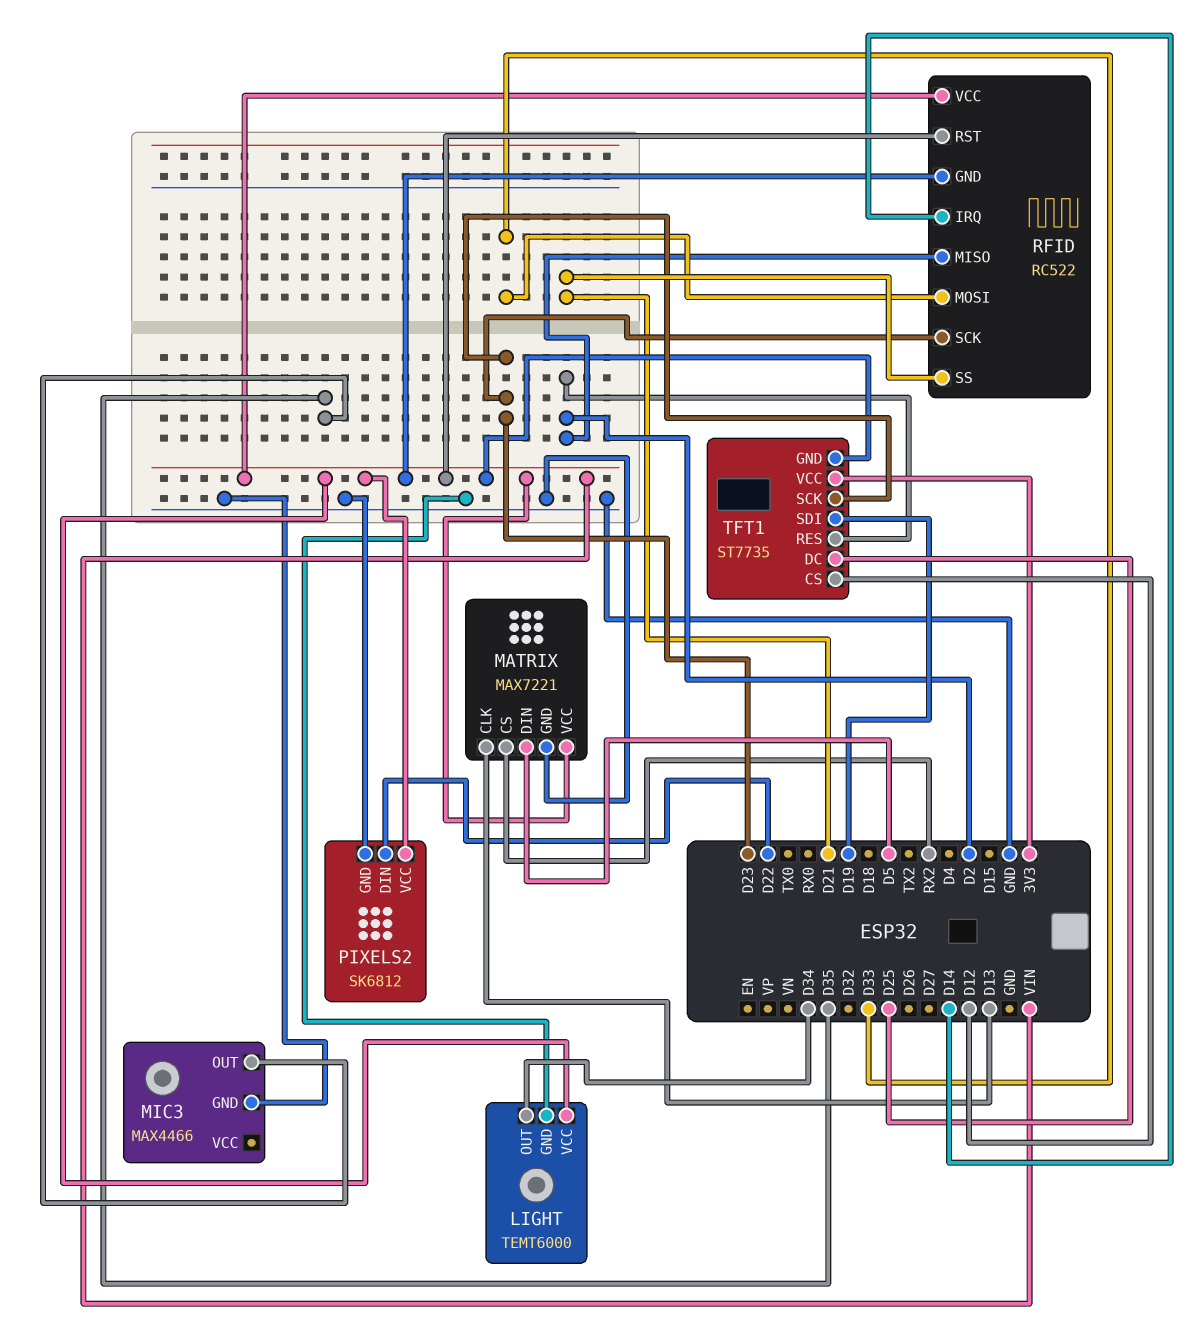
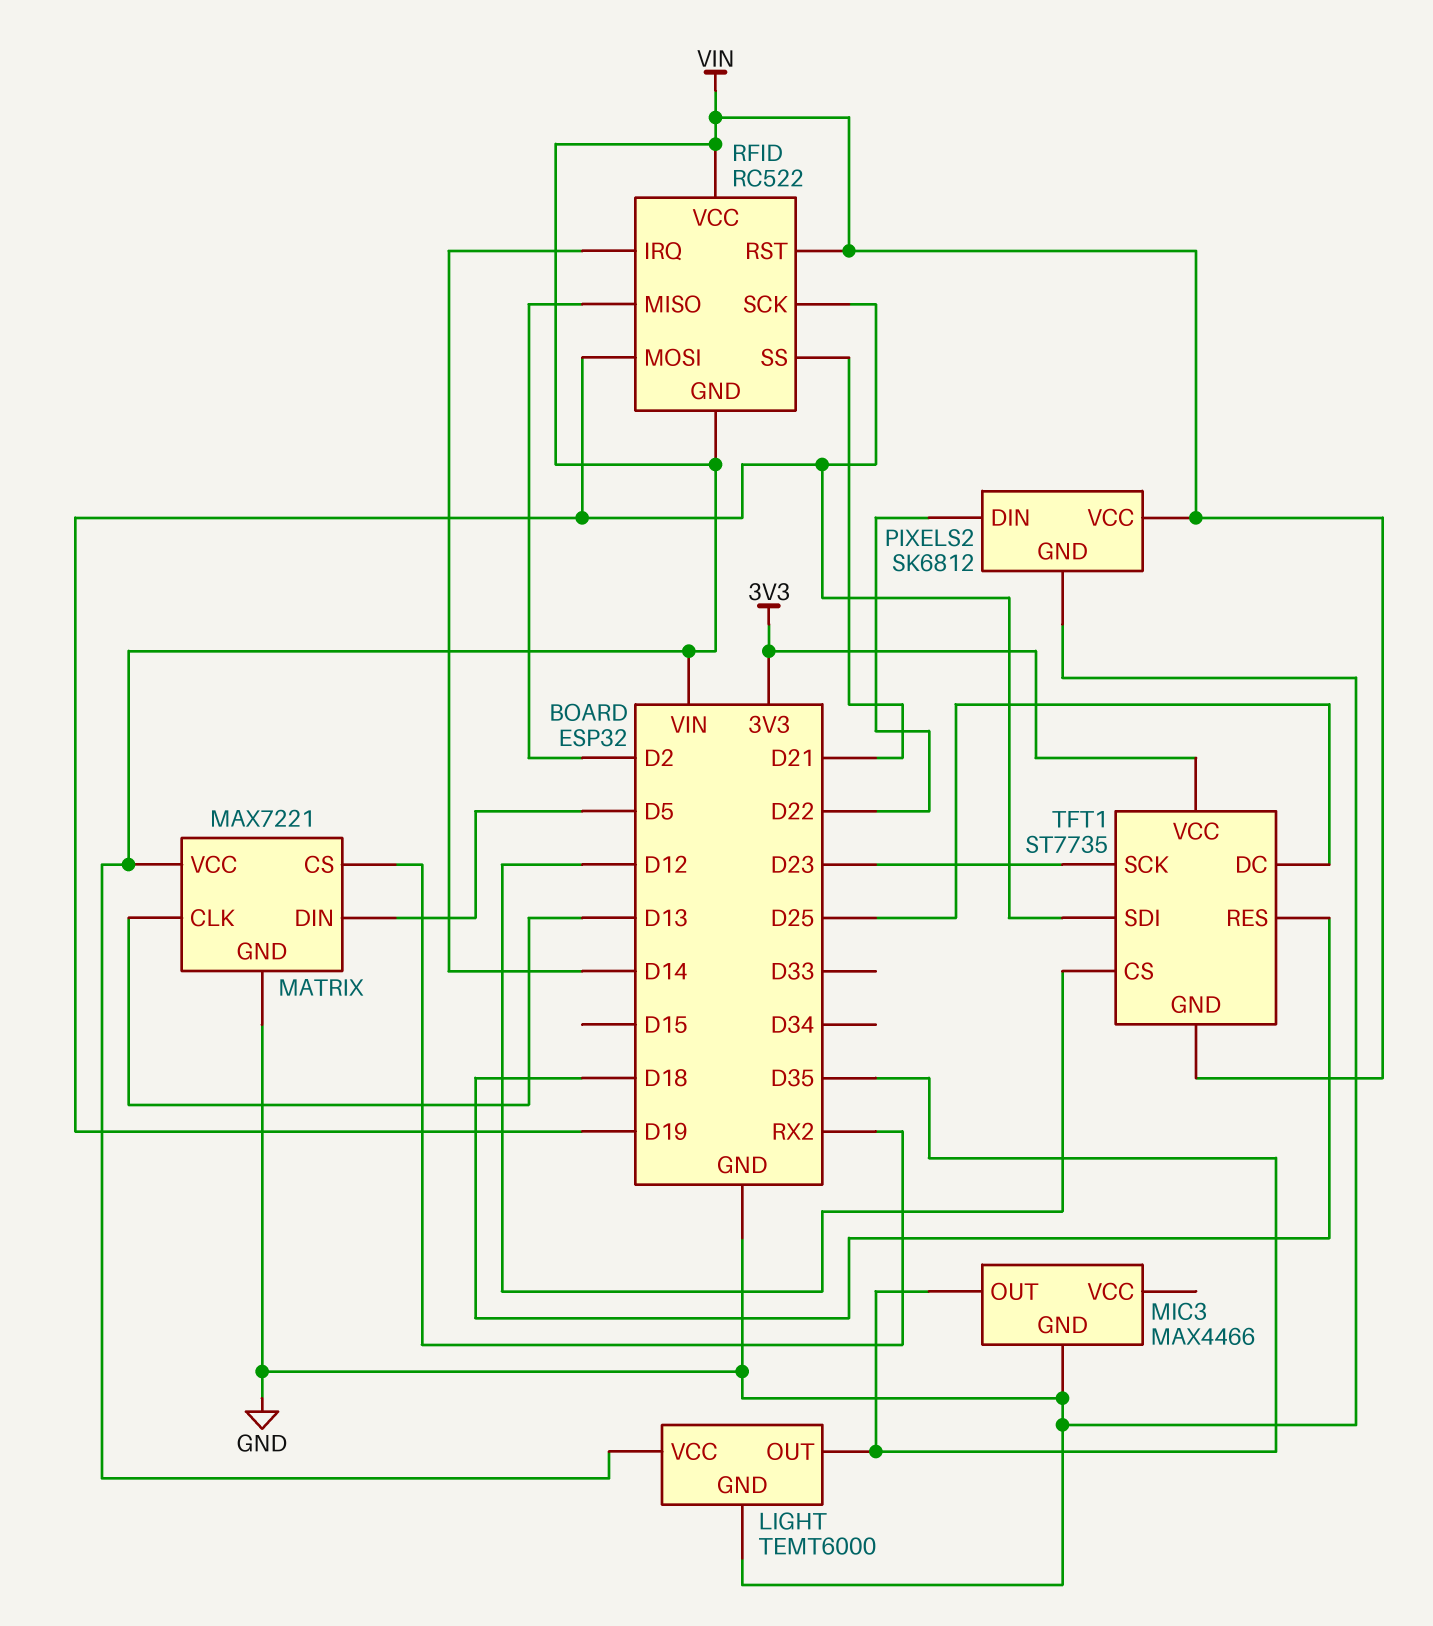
LIGHT pin OUT: D34 -> D35
RFID pin MOSI: D33 -> D19
RFID pin SCK: D23 -> D19
TFT1 pin RES: D2 -> D18

